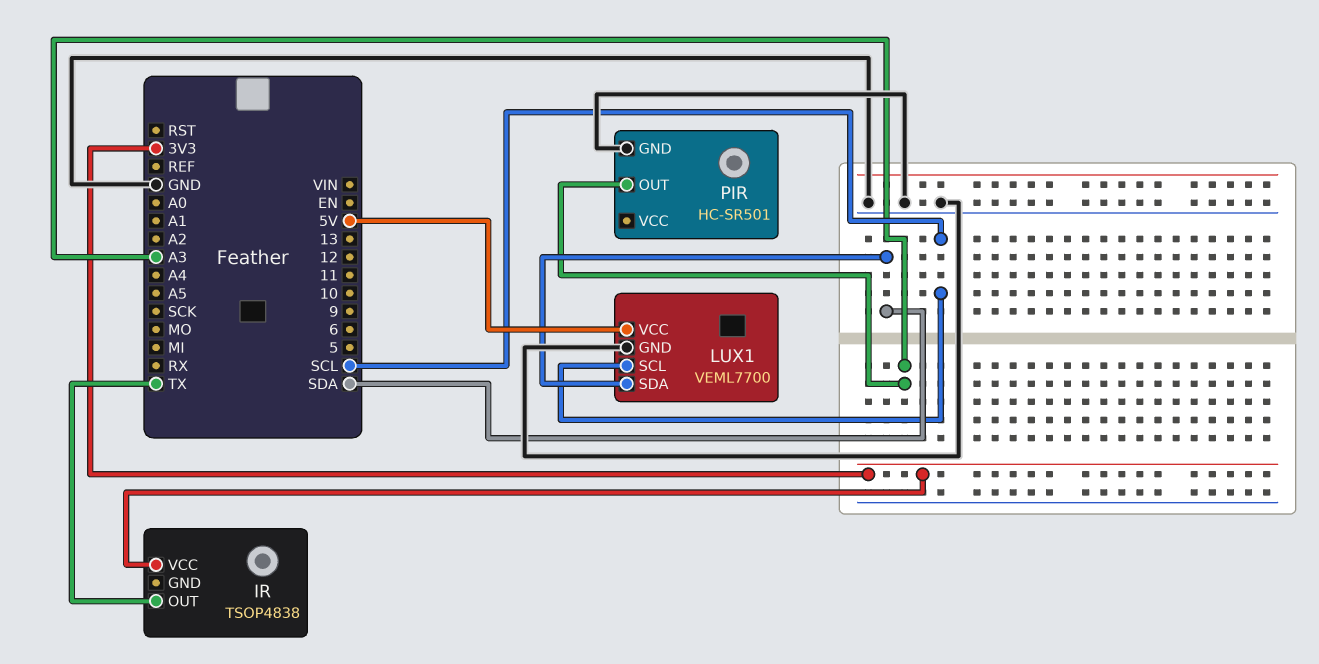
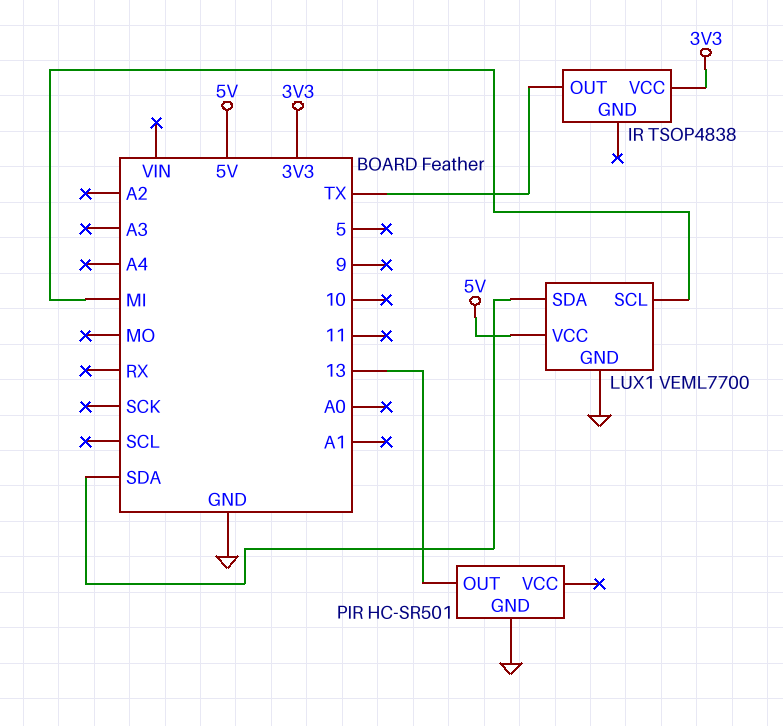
LUX1 pin SCL: SCL -> MI
PIR pin OUT: A3 -> 13

